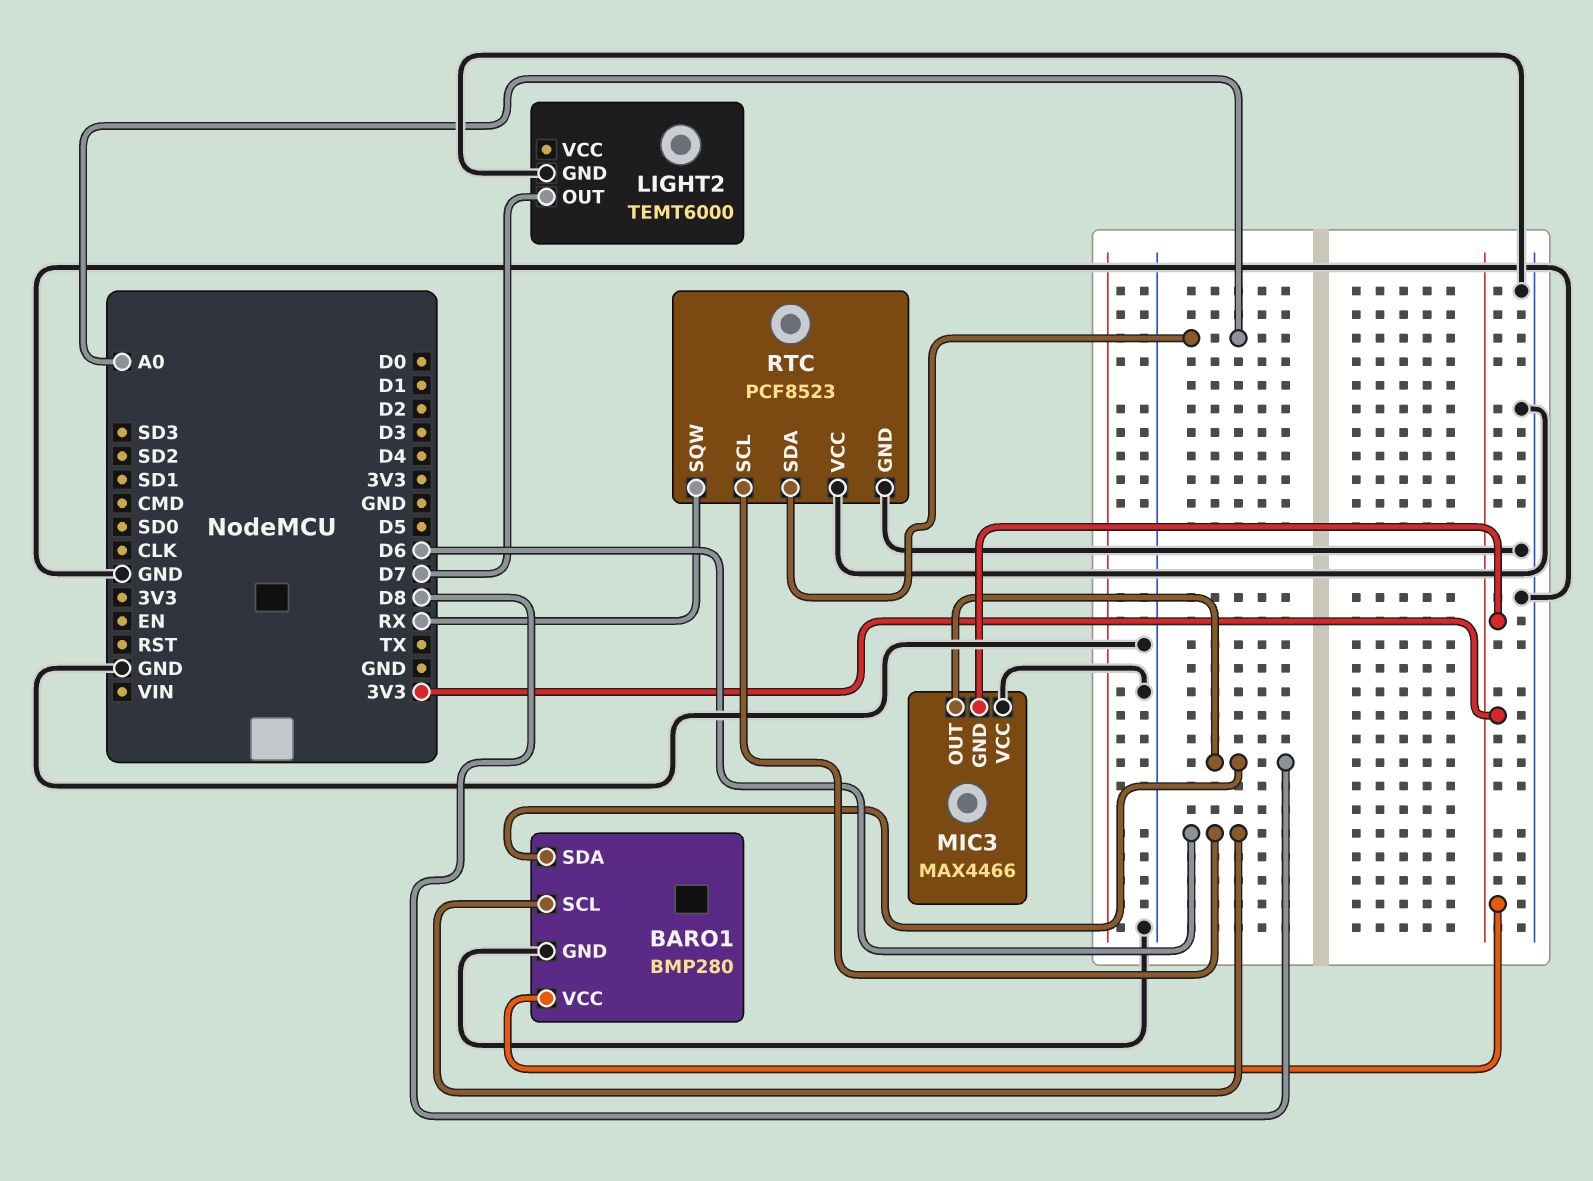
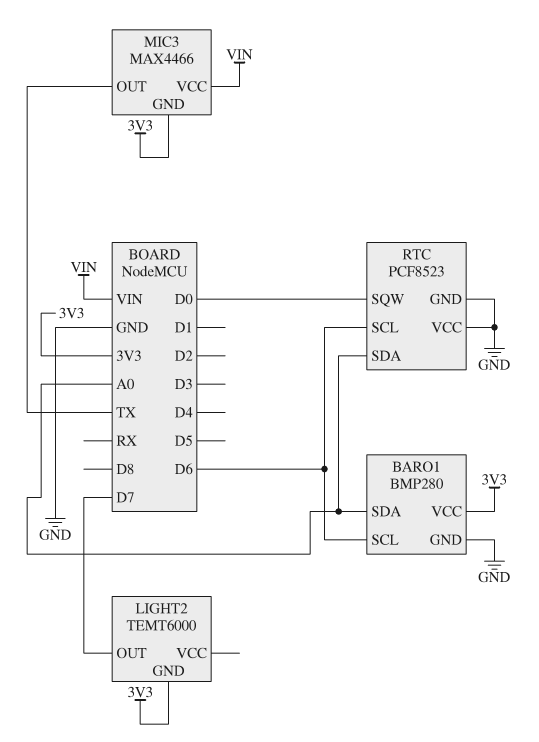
BARO1 pin SDA: D8 -> A0
LIGHT2 pin GND: GND -> 3V3
MIC3 pin OUT: D8 -> TX
MIC3 pin VCC: GND -> VIN
RTC pin SQW: RX -> D0

